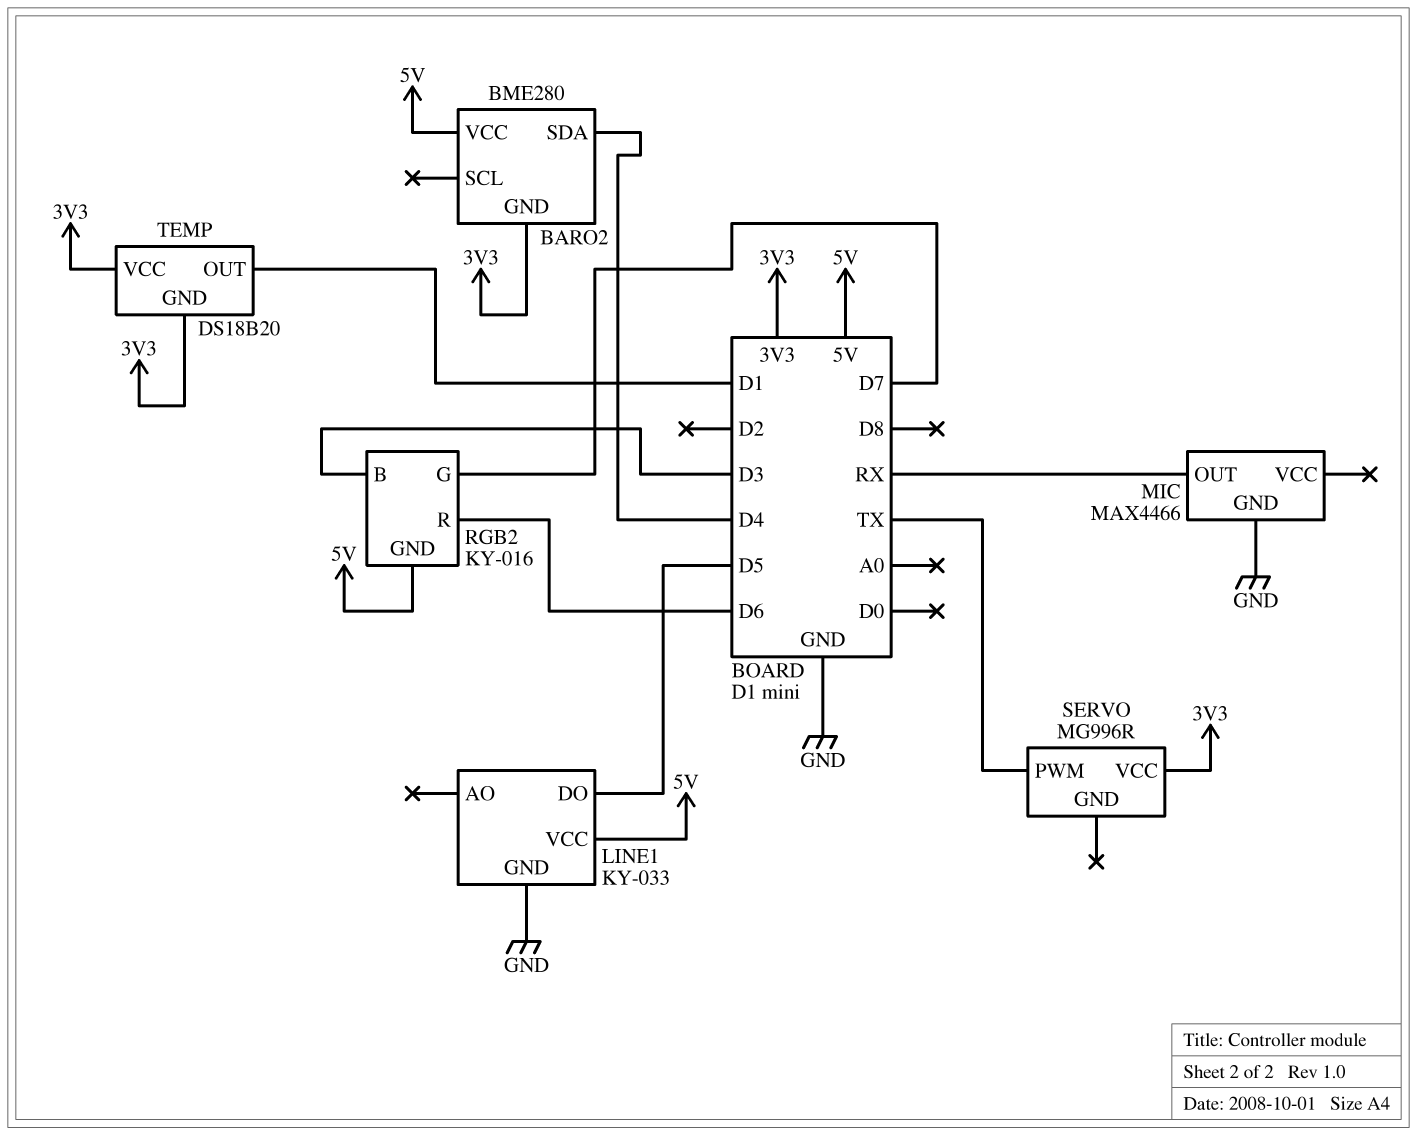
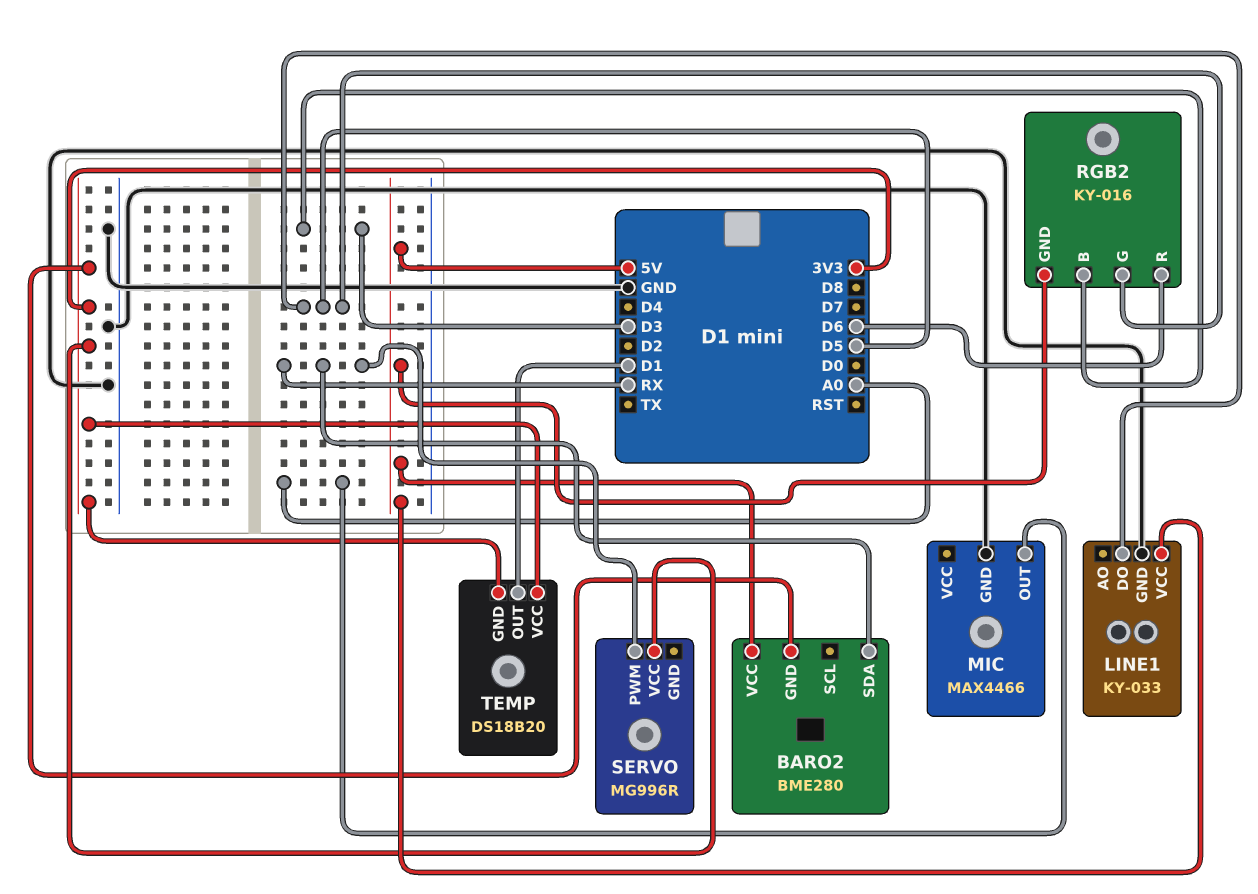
BARO2 pin SDA: D4 -> RX
MIC pin OUT: RX -> A0
RGB2 pin G: D7 -> D5
SERVO pin PWM: TX -> RX

